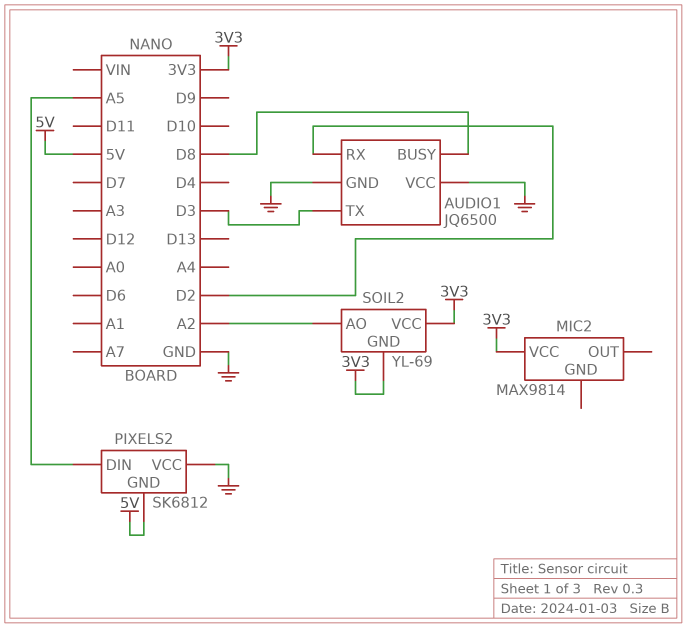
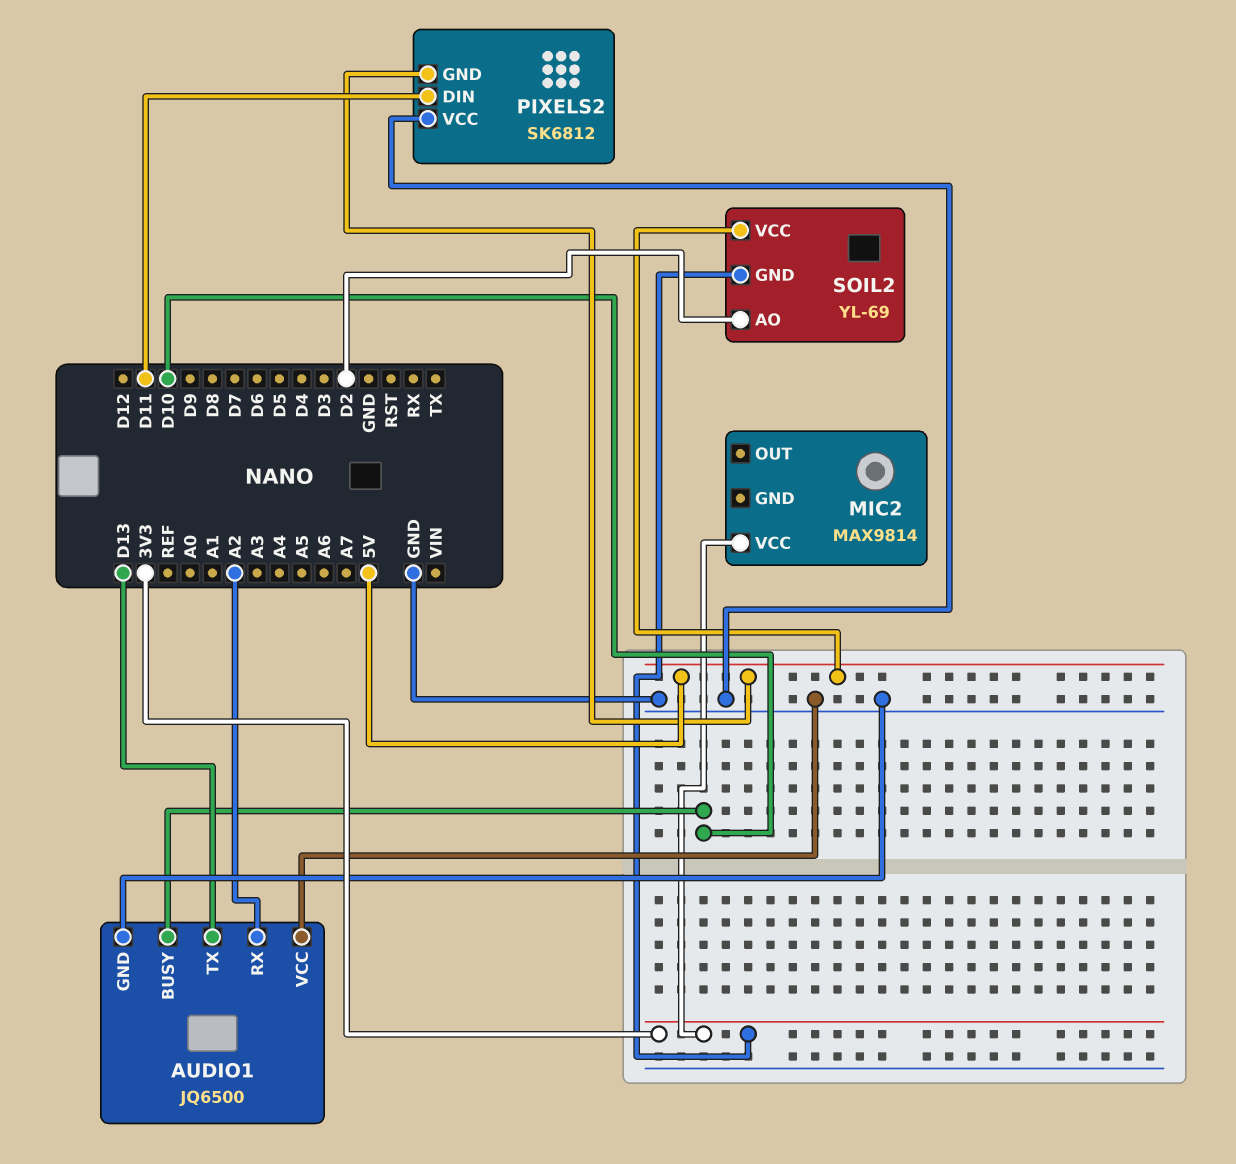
AUDIO1 pin BUSY: D8 -> D10
AUDIO1 pin RX: D2 -> A2
AUDIO1 pin TX: D3 -> D13
PIXELS2 pin DIN: A5 -> D11
SOIL2 pin AO: A2 -> D2
SOIL2 pin VCC: 3V3 -> 5V

